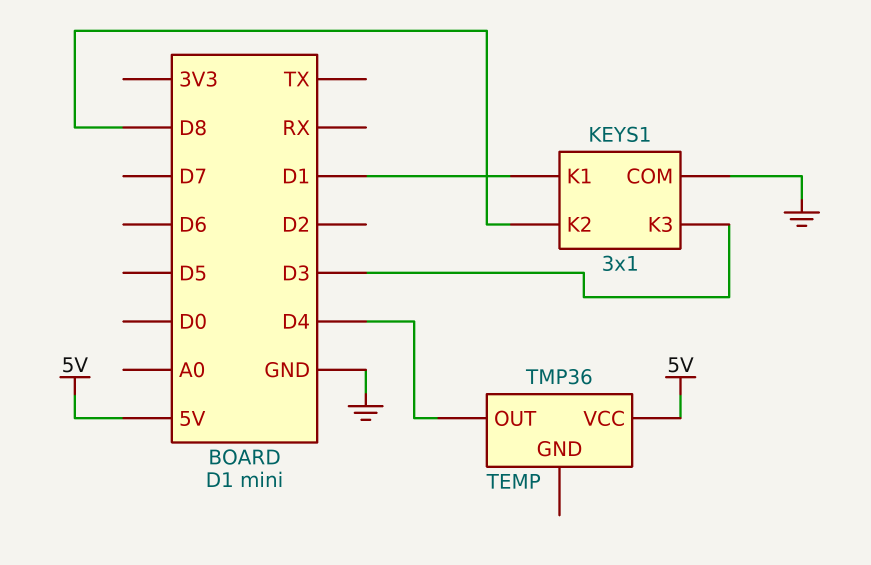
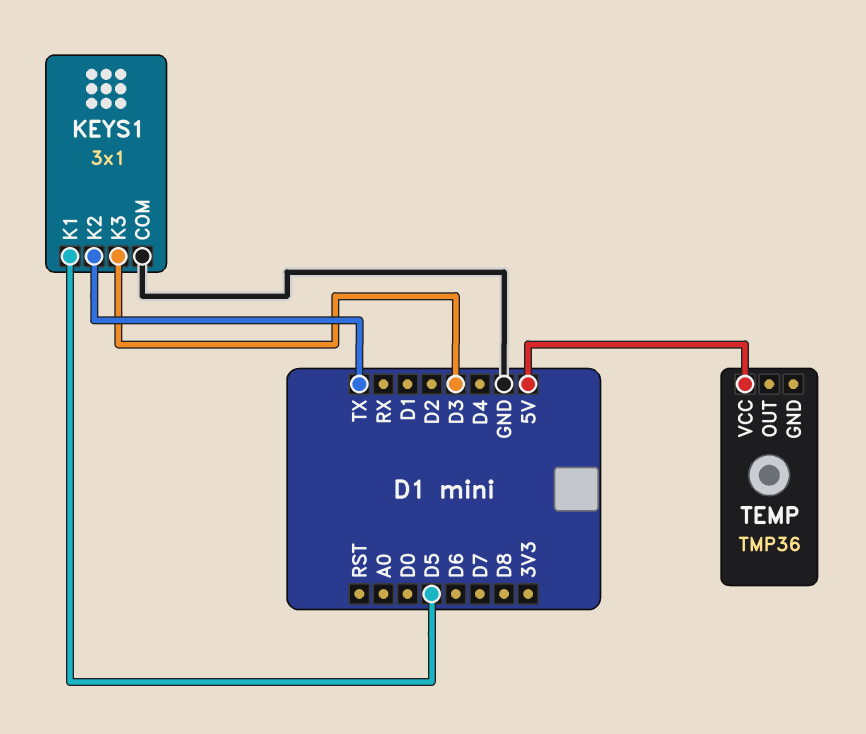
KEYS1 pin K1: D1 -> D5
KEYS1 pin K2: D8 -> TX
TEMP pin OUT: D4 -> none

